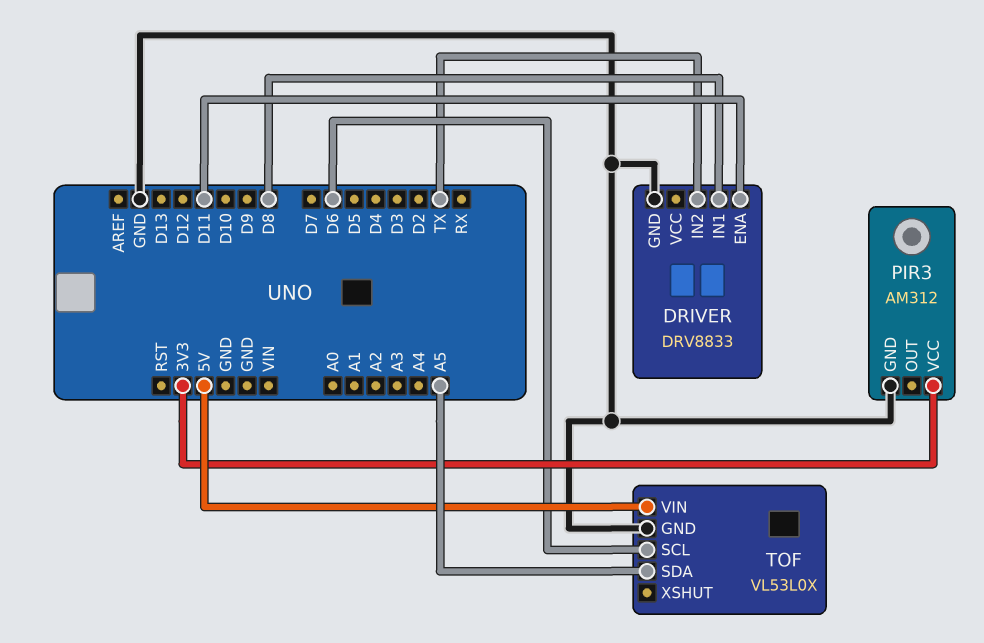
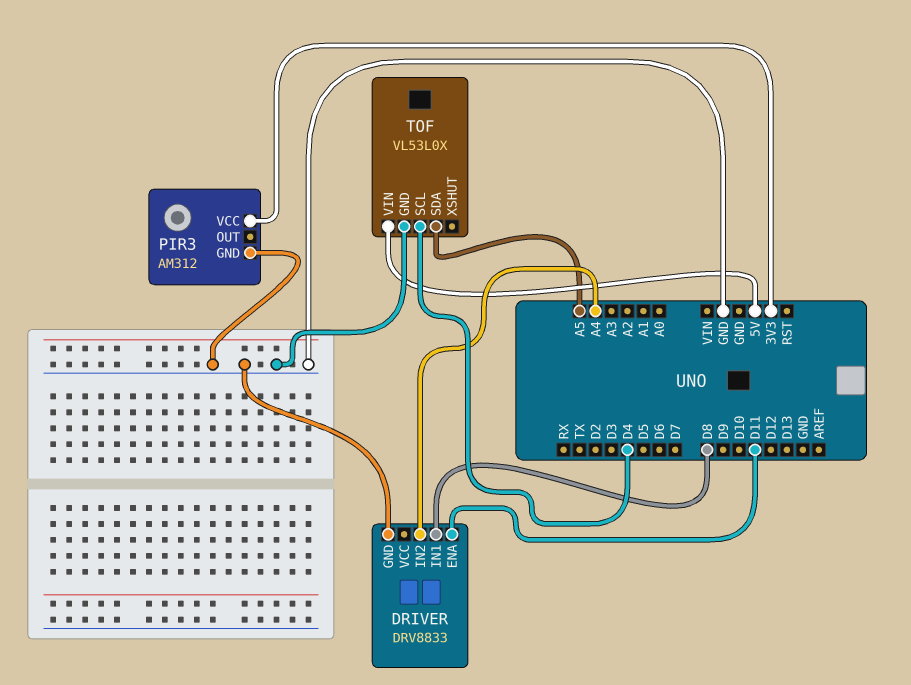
DRIVER pin IN2: TX -> A4
TOF pin SCL: D6 -> D4

